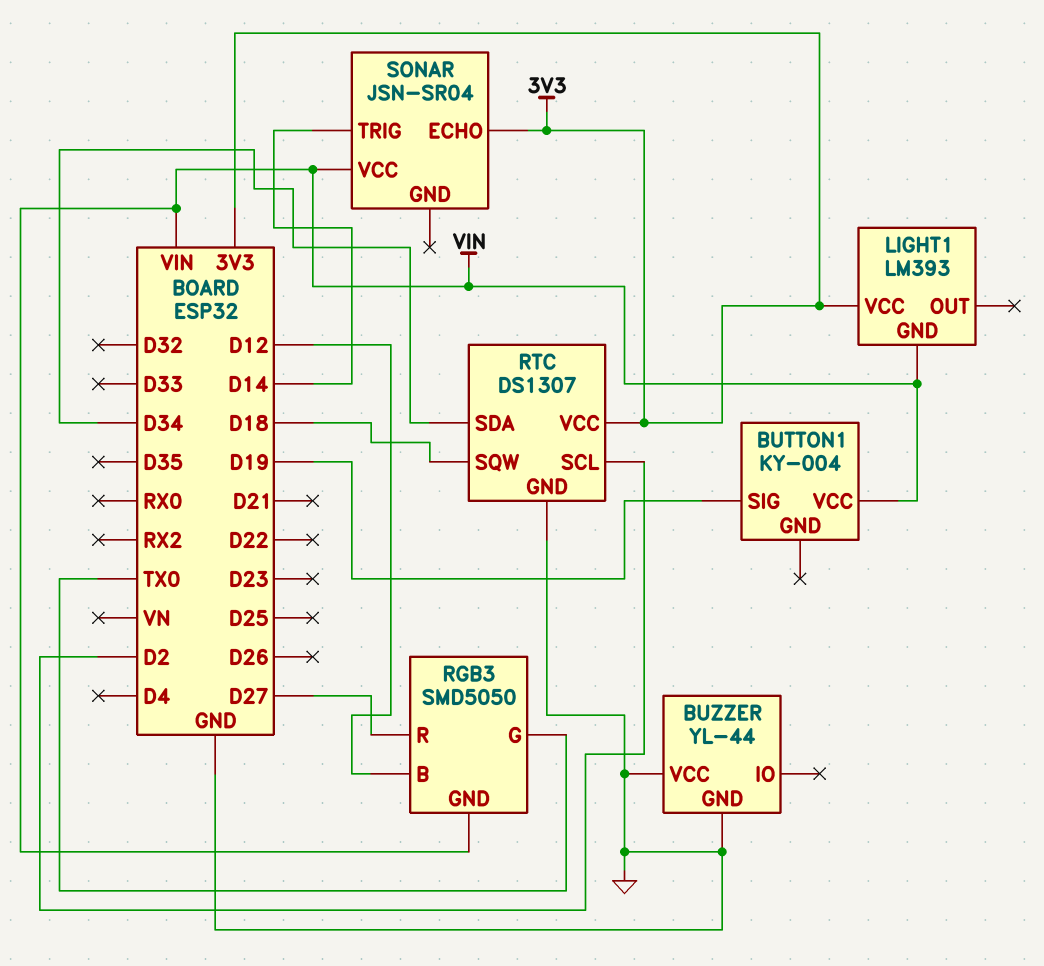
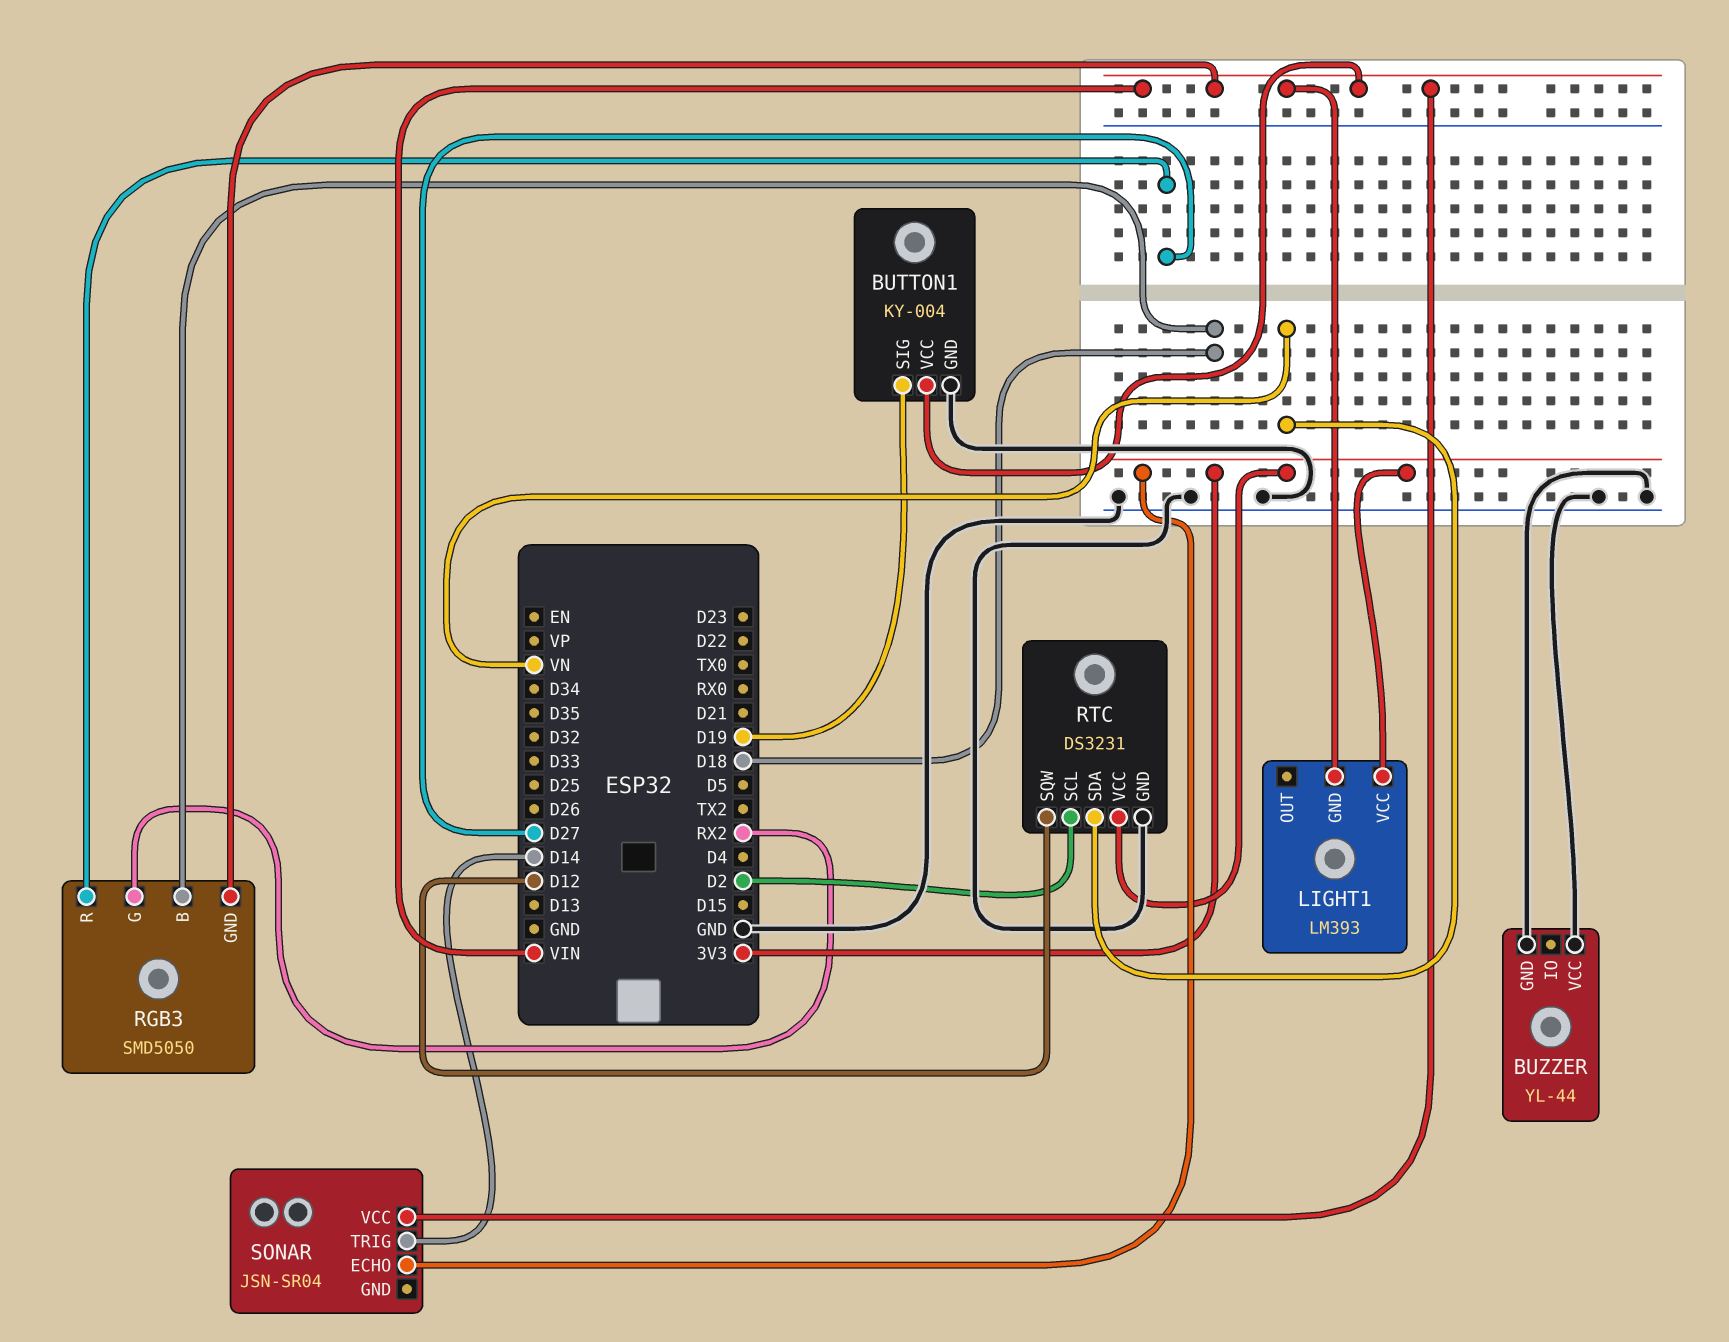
BUTTON1 pin GND: none -> GND
RGB3 pin B: D12 -> D18
RGB3 pin G: TX0 -> RX2
RTC: DS1307 -> DS3231
RTC pin SDA: D34 -> VN
RTC pin SQW: D18 -> D12

